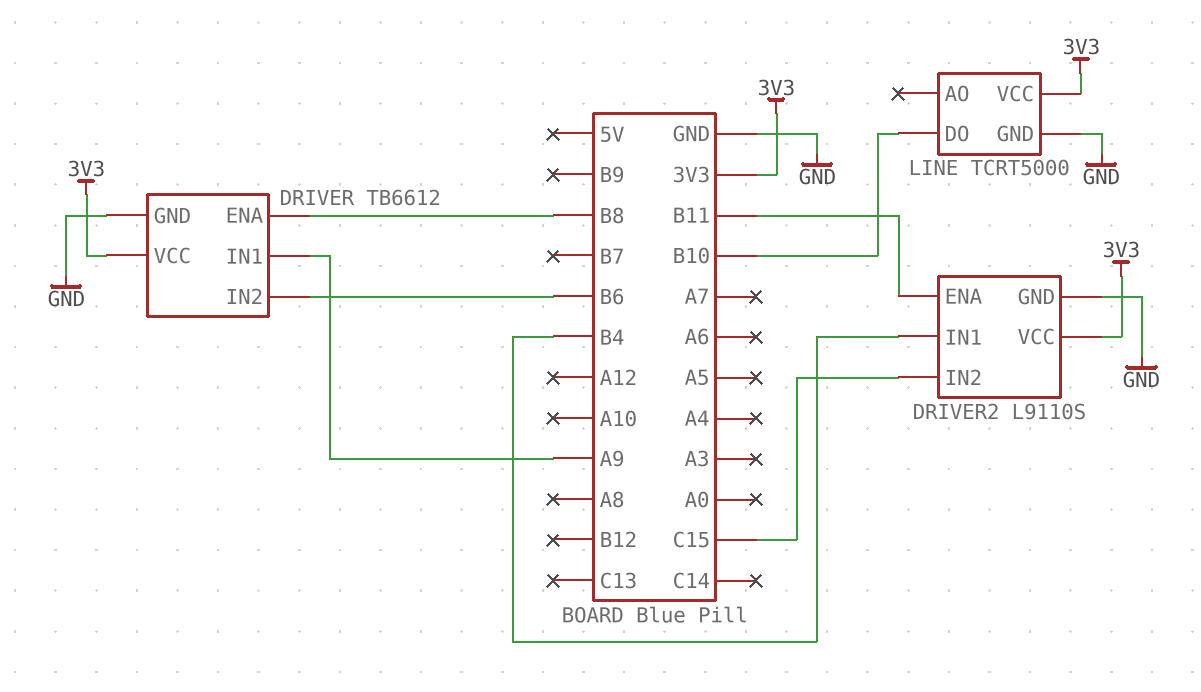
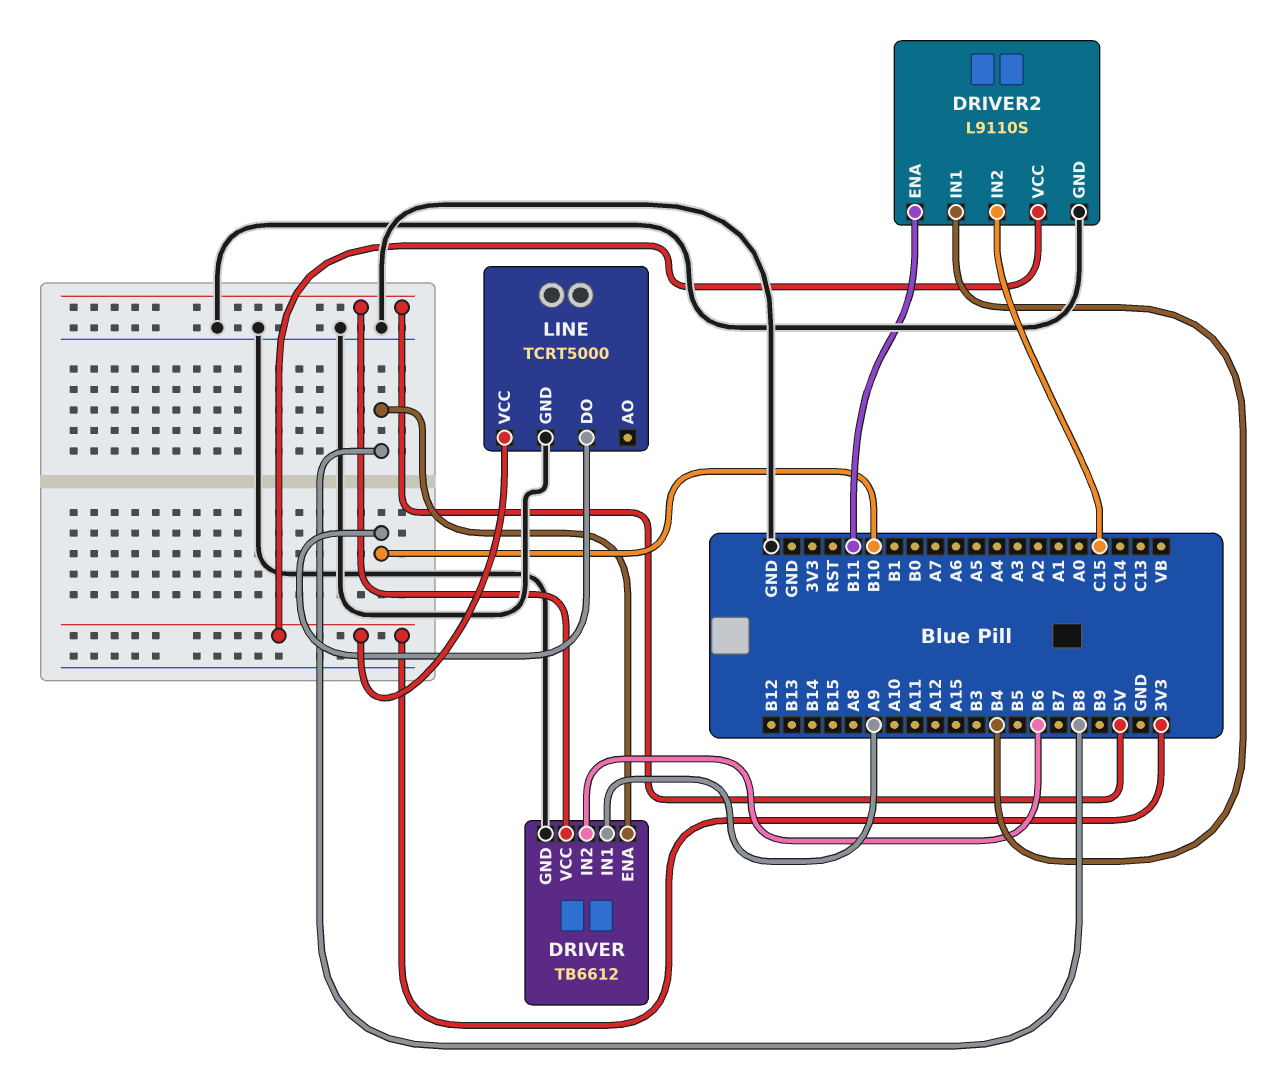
DRIVER pin VCC: 3V3 -> 5V

